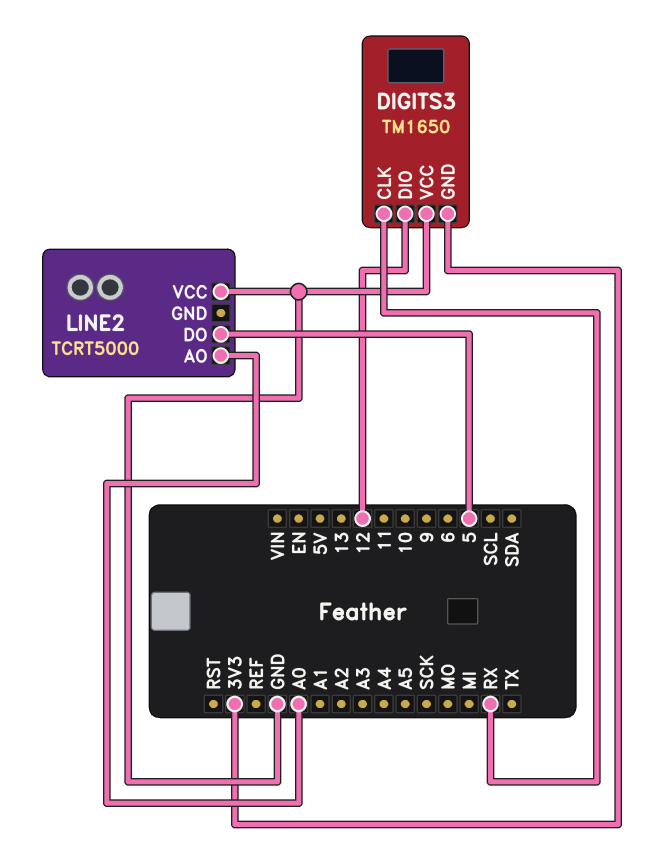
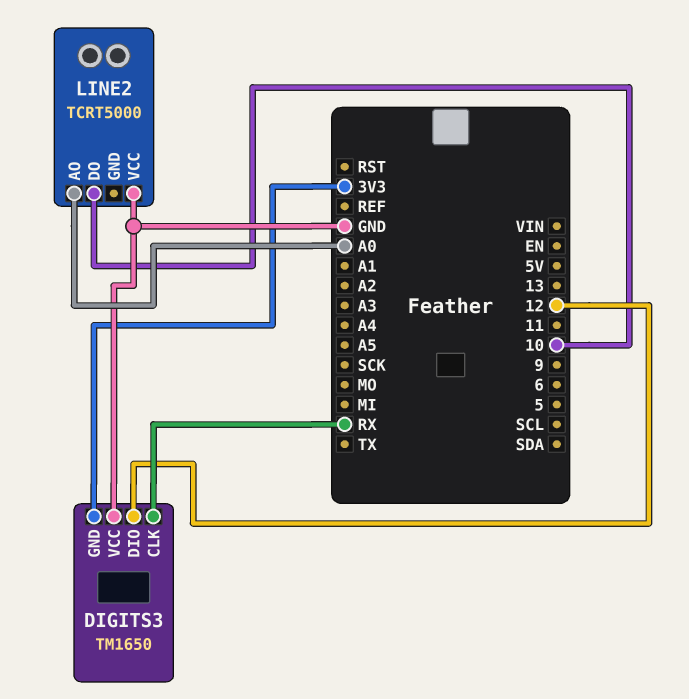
LINE2 pin DO: 5 -> 10

